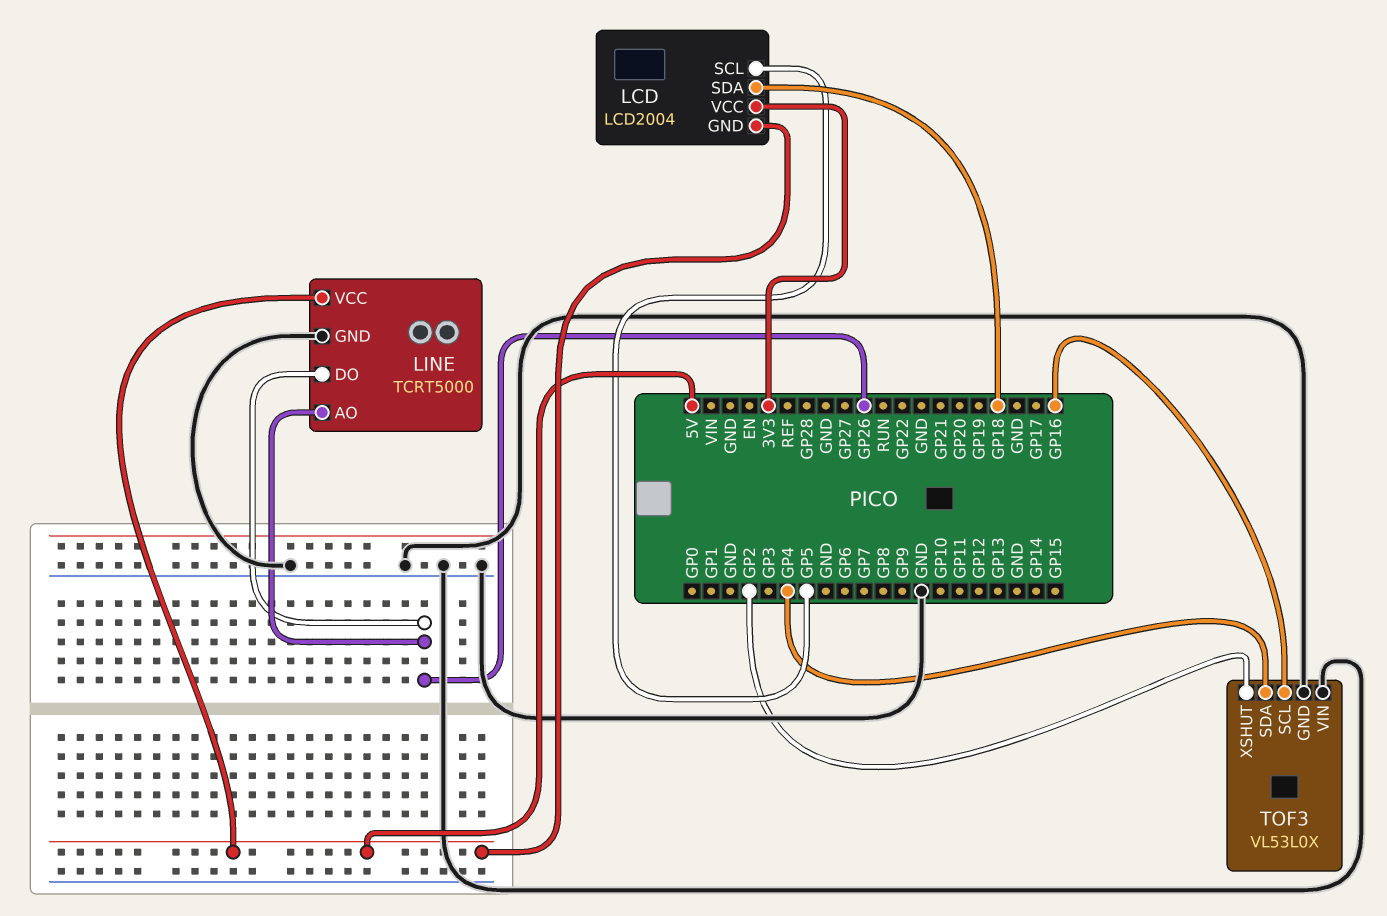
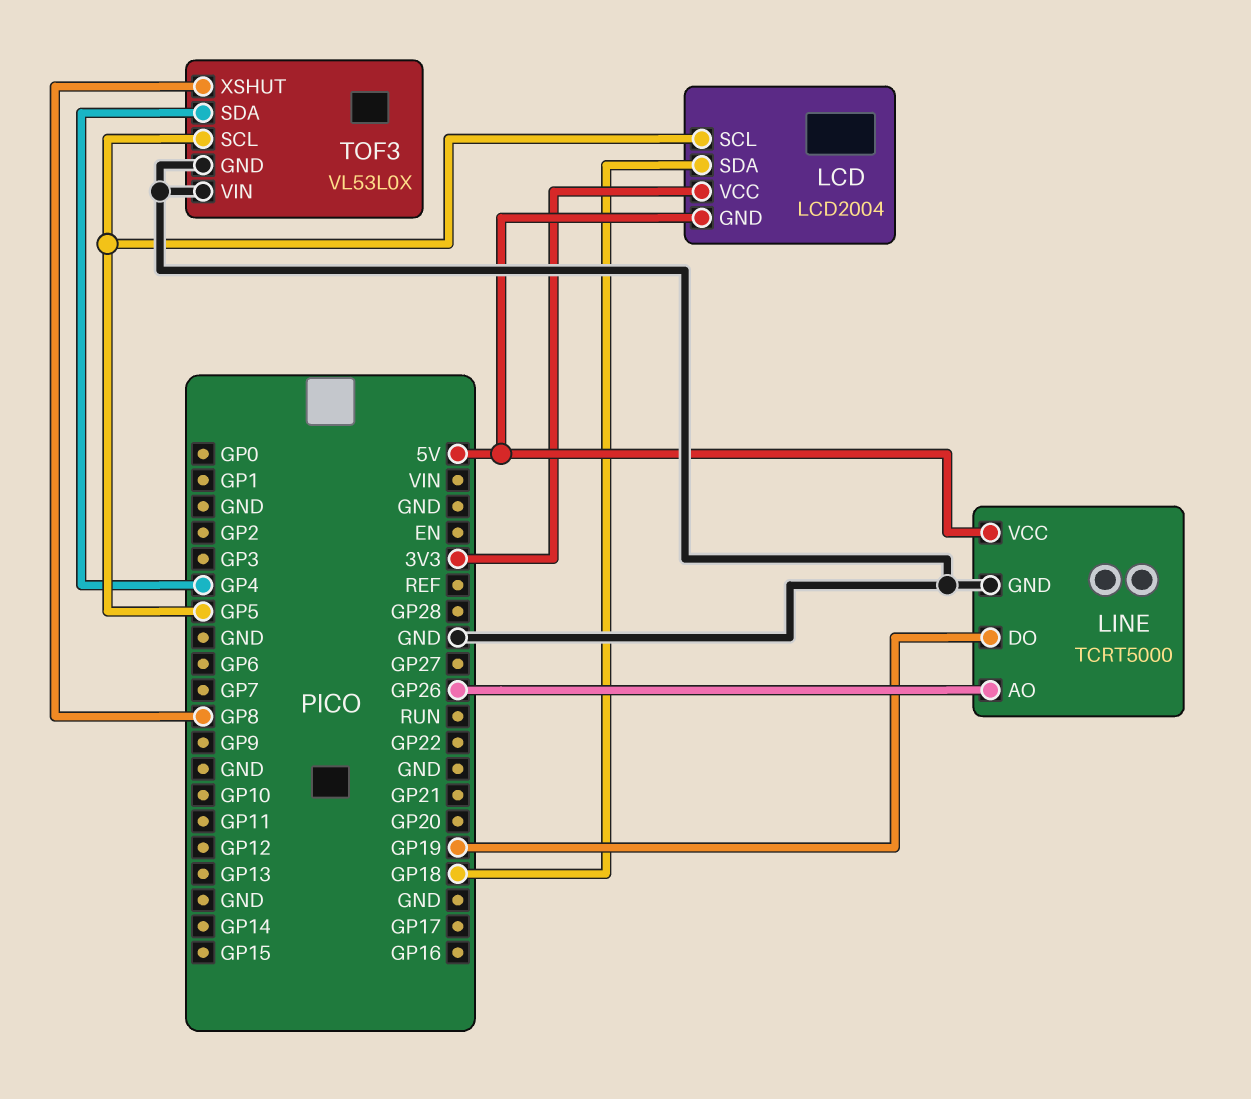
LINE pin DO: GP26 -> GP19
TOF3 pin SCL: GP16 -> GP5
TOF3 pin XSHUT: GP2 -> GP8

